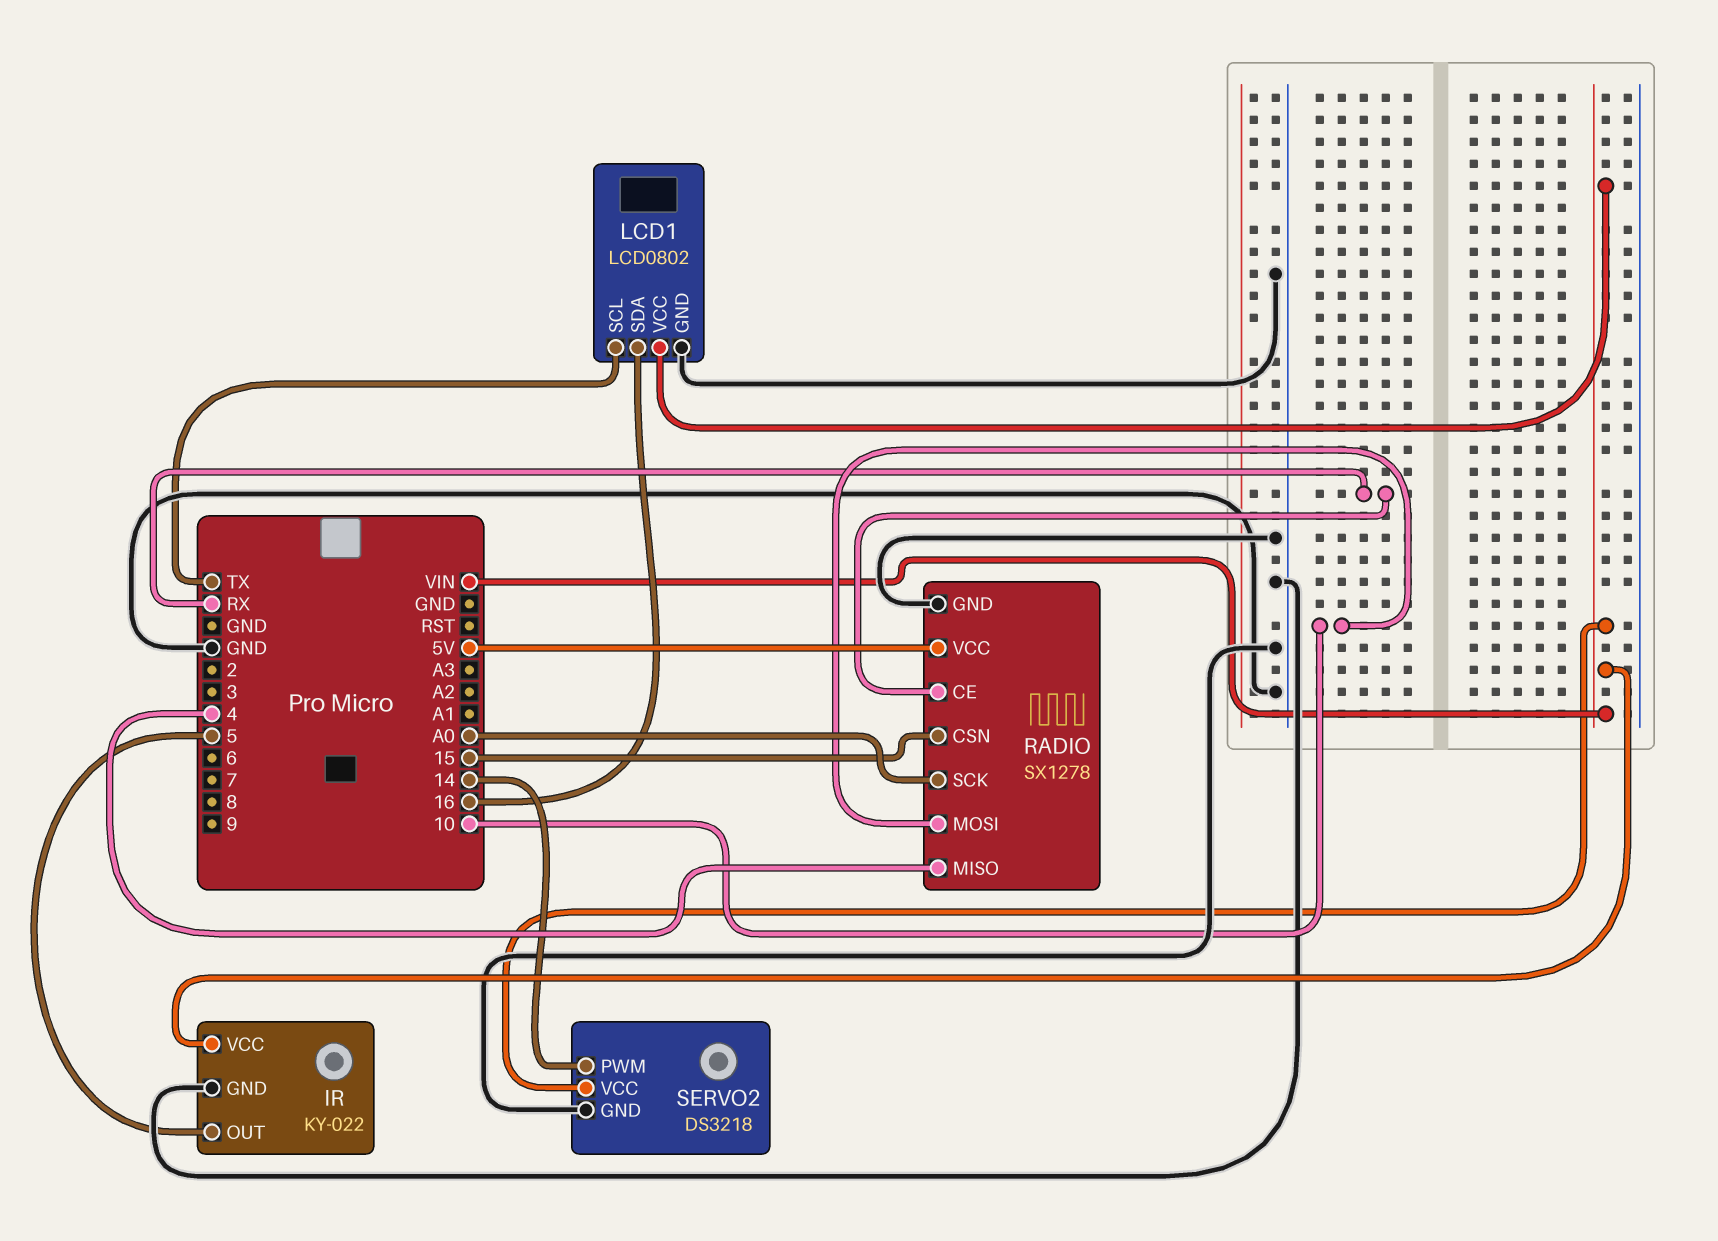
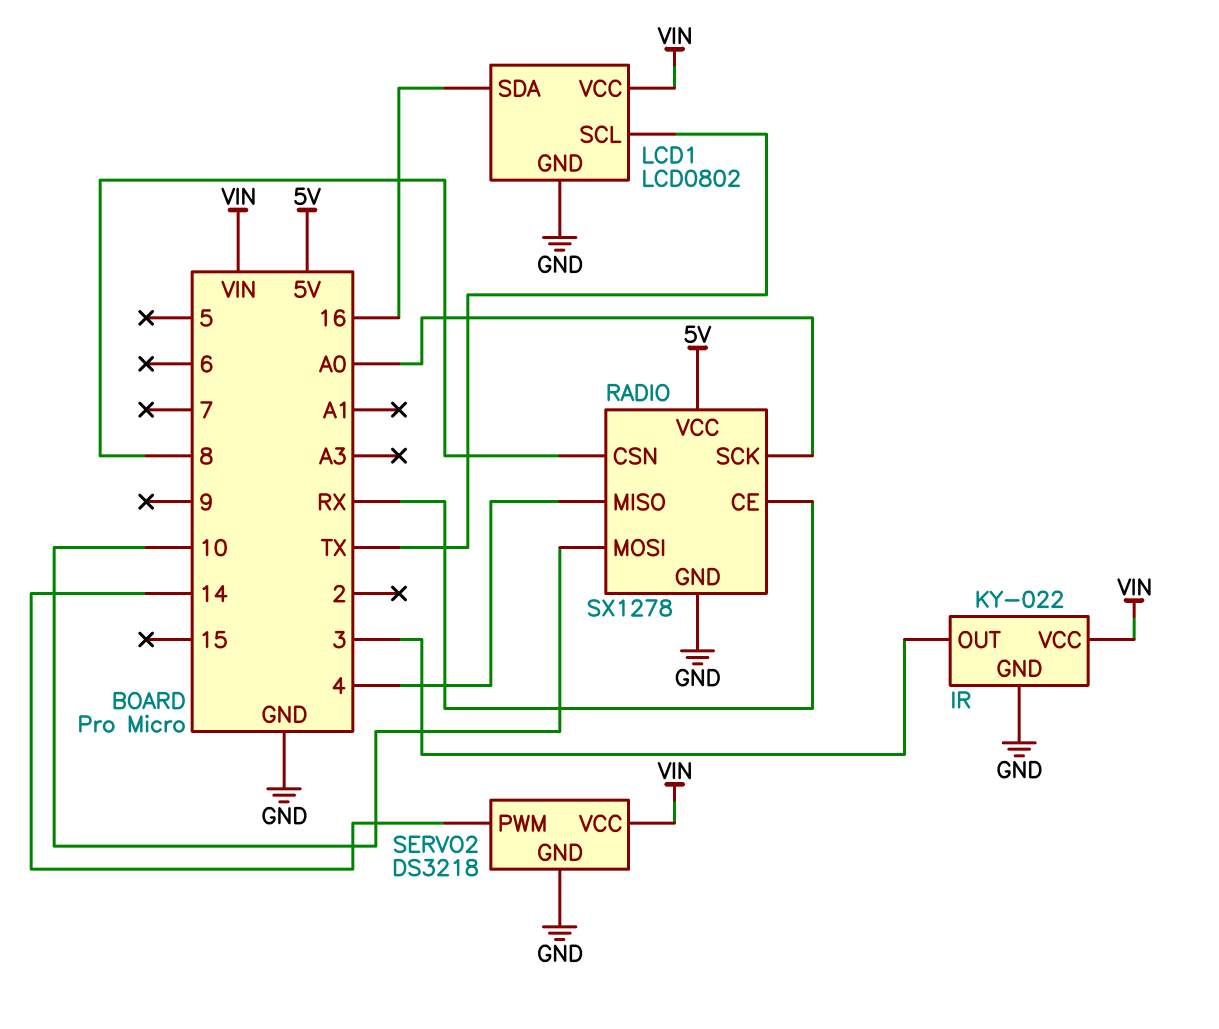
IR pin OUT: 5 -> 3
RADIO pin CSN: 15 -> 8

